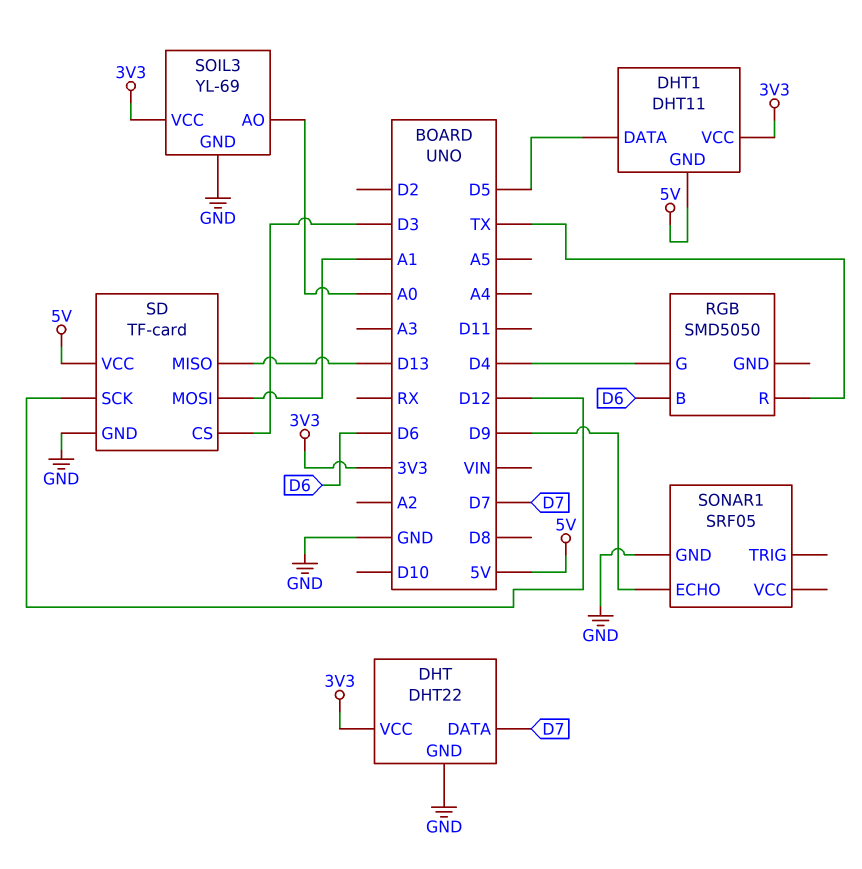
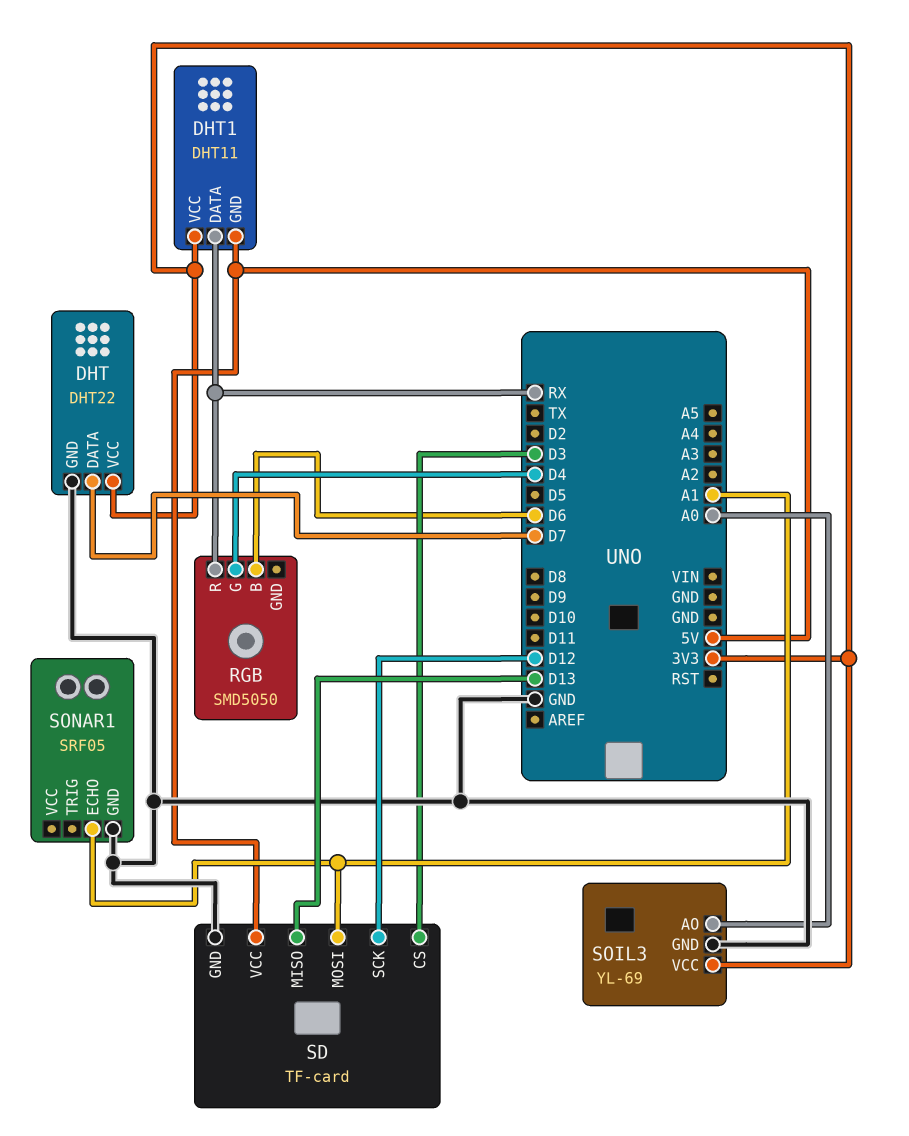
DHT1 pin DATA: D5 -> RX
RGB pin R: TX -> RX
SONAR1 pin ECHO: D9 -> A1

